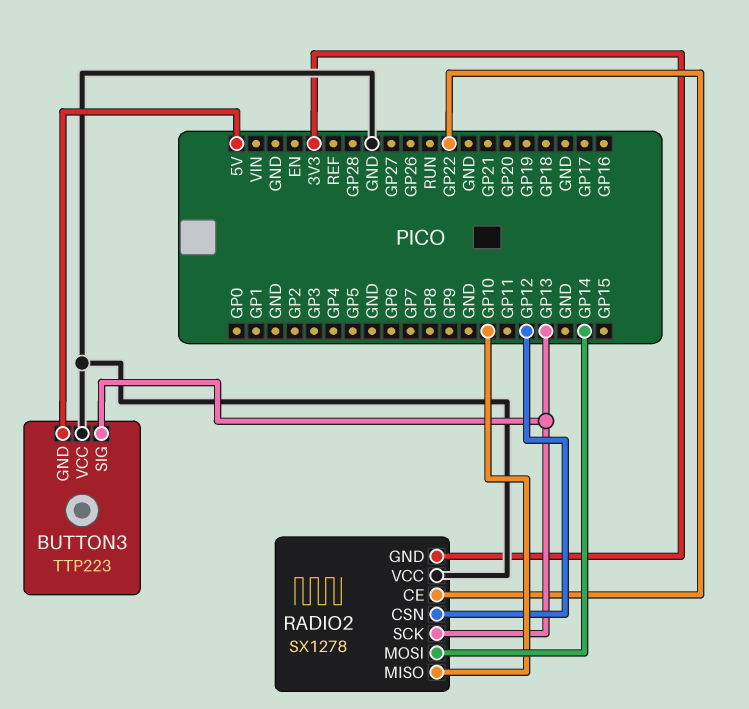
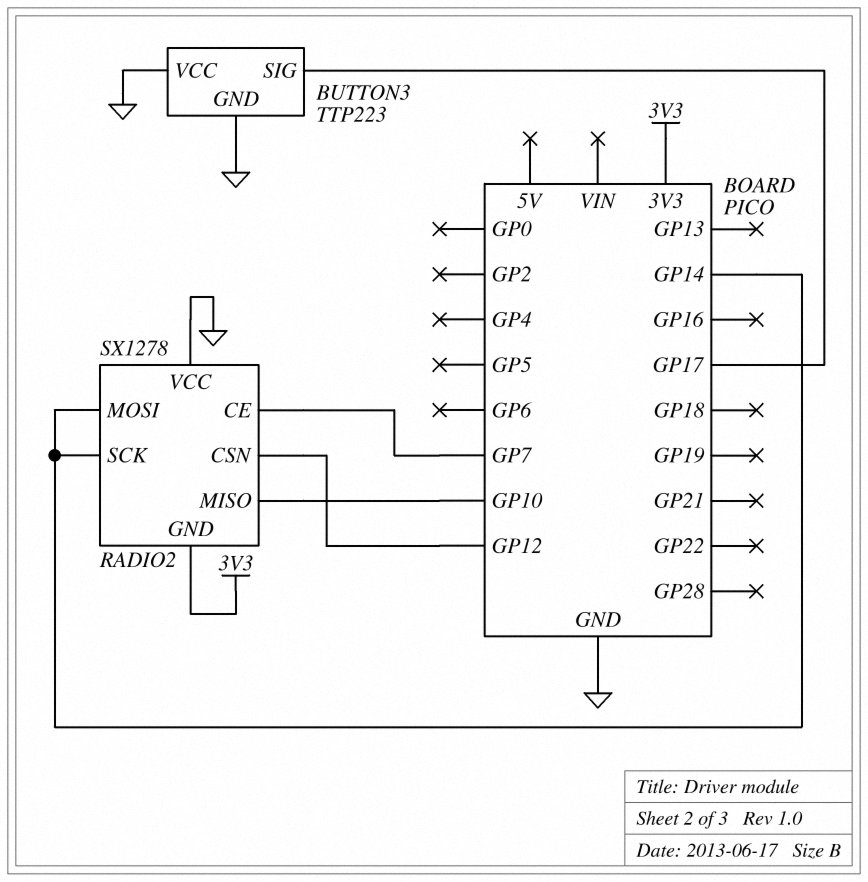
BUTTON3 pin GND: 5V -> GND
BUTTON3 pin SIG: GP13 -> GP17
RADIO2 pin CE: GP22 -> GP7
RADIO2 pin SCK: GP13 -> GP14

